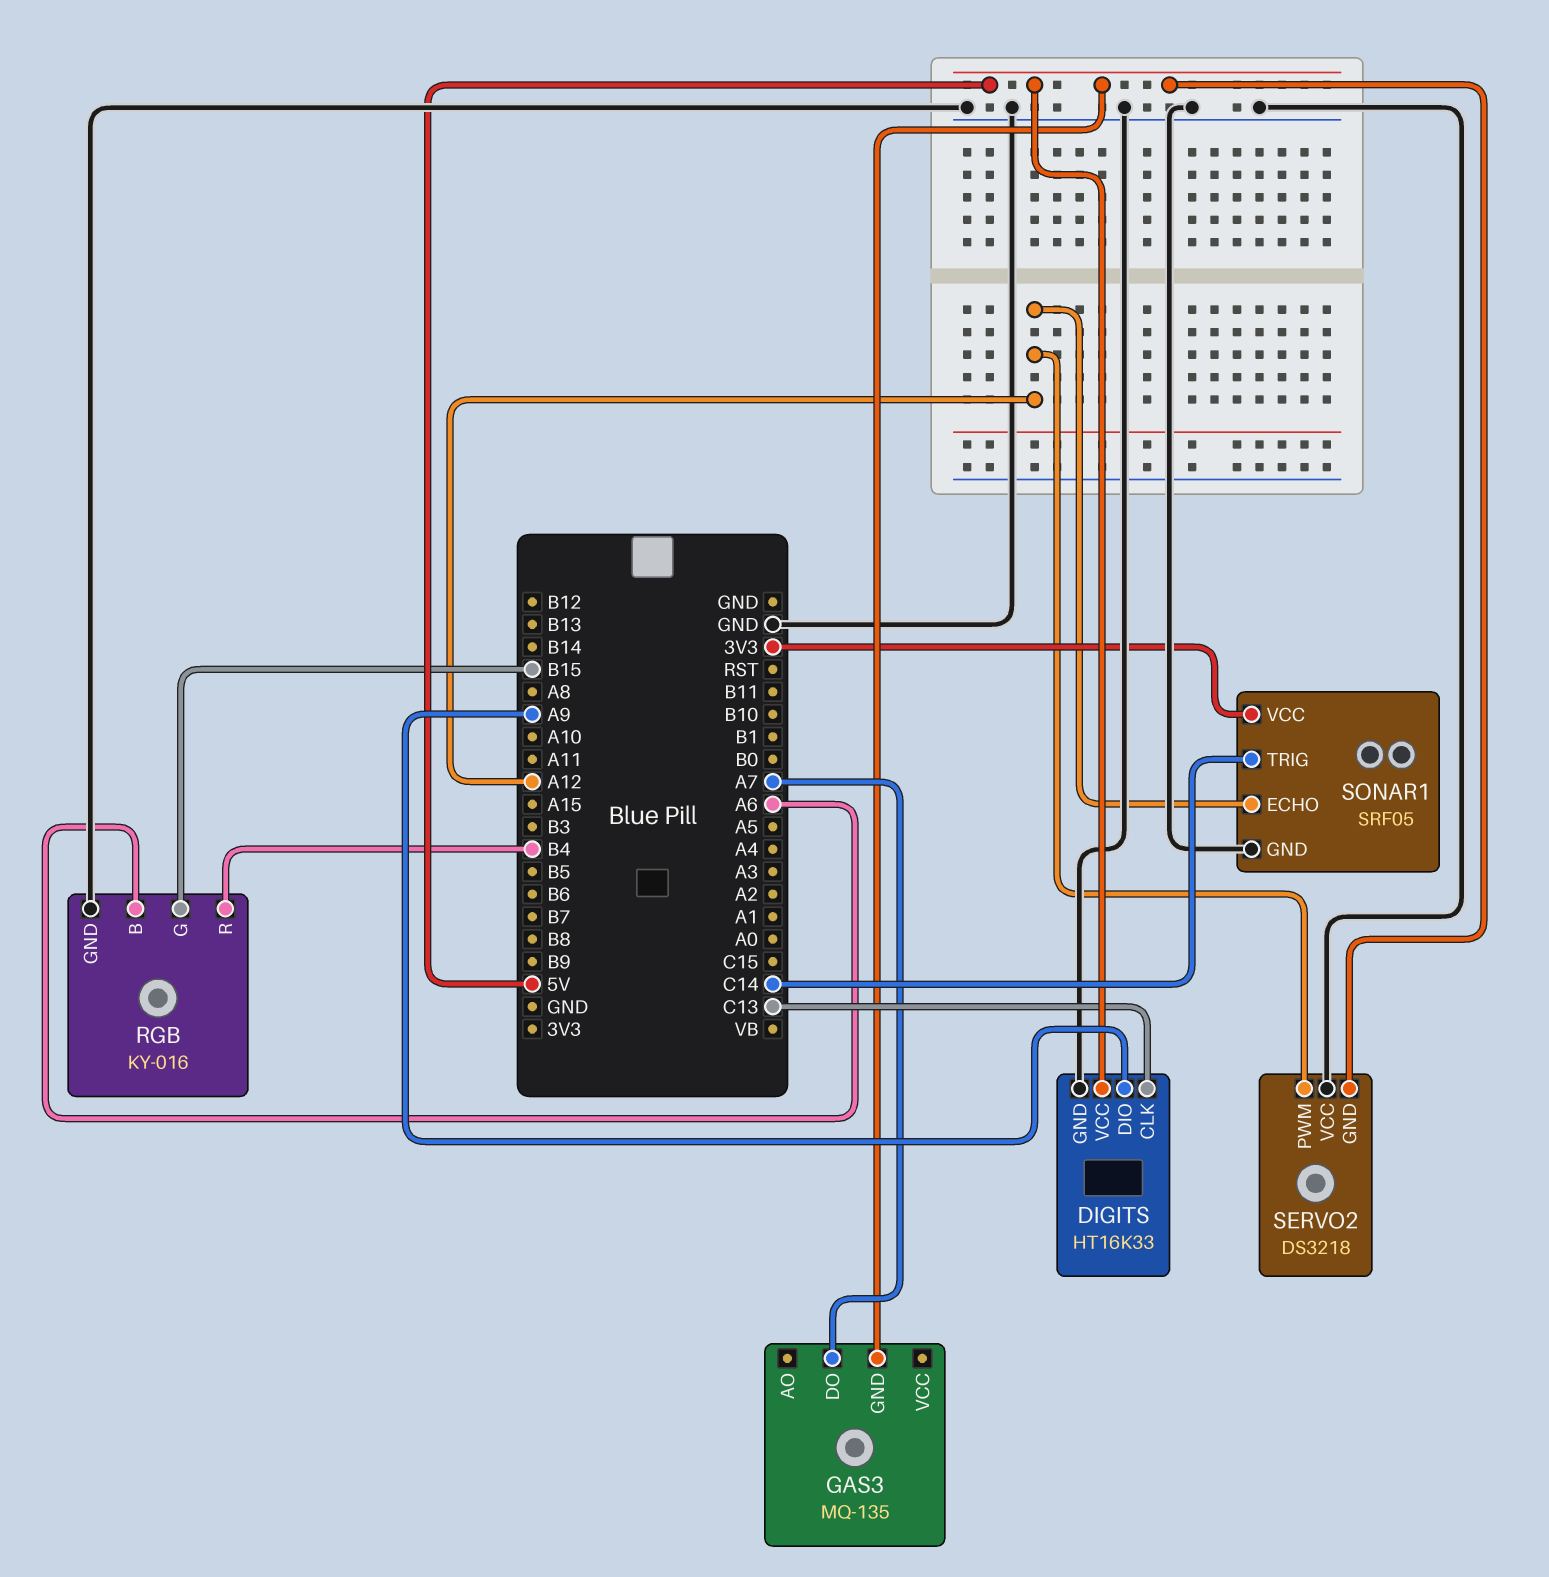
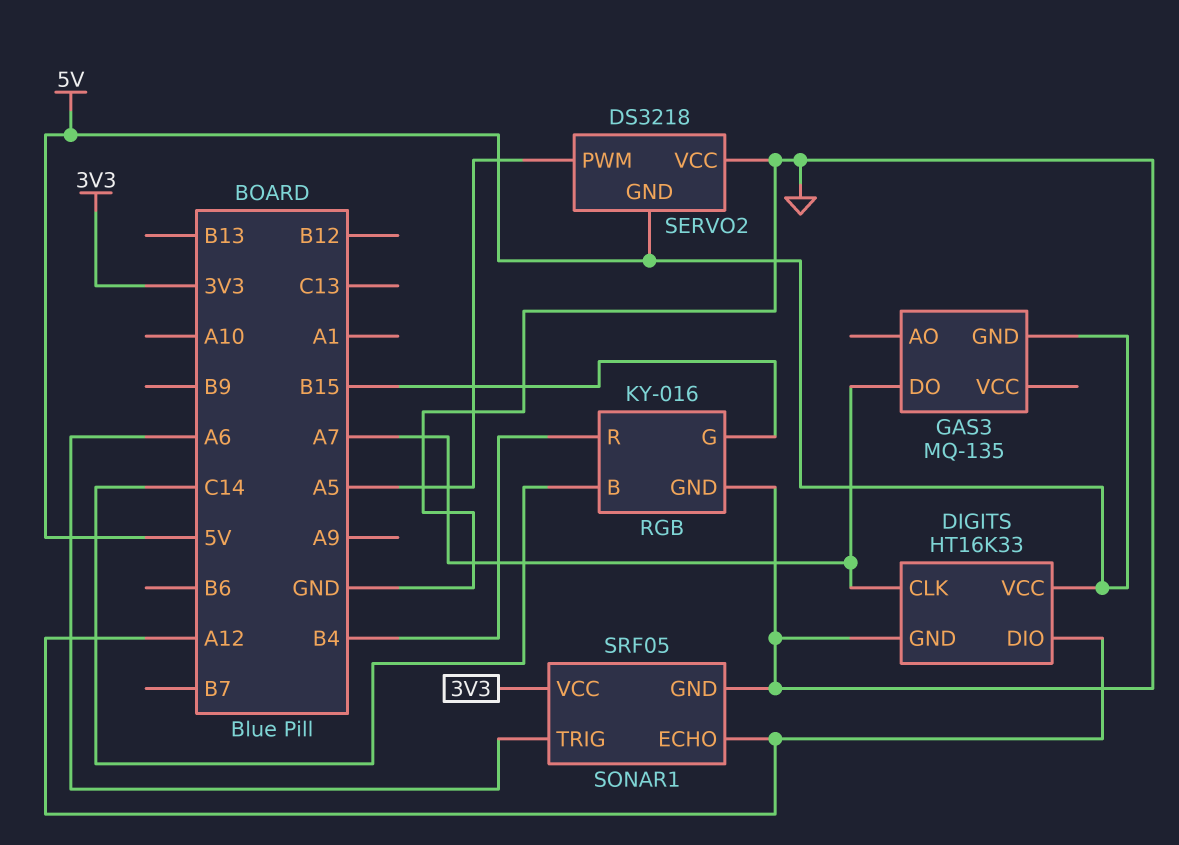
DIGITS pin CLK: C13 -> A7
DIGITS pin DIO: A9 -> A12
RGB pin B: A6 -> C14
SERVO2 pin PWM: A12 -> A5
SONAR1 pin TRIG: C14 -> A6

